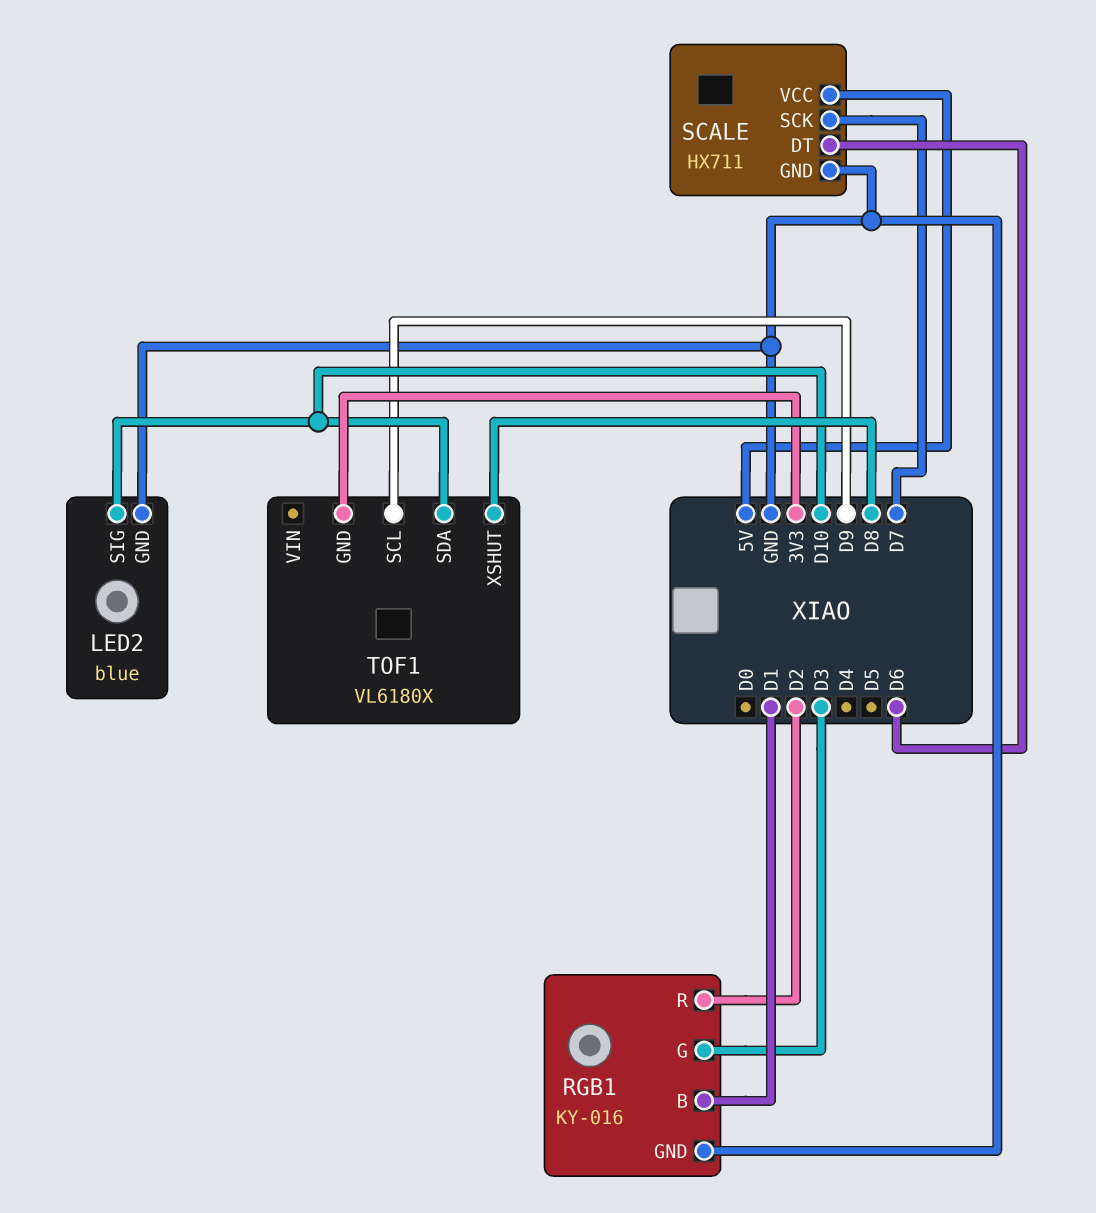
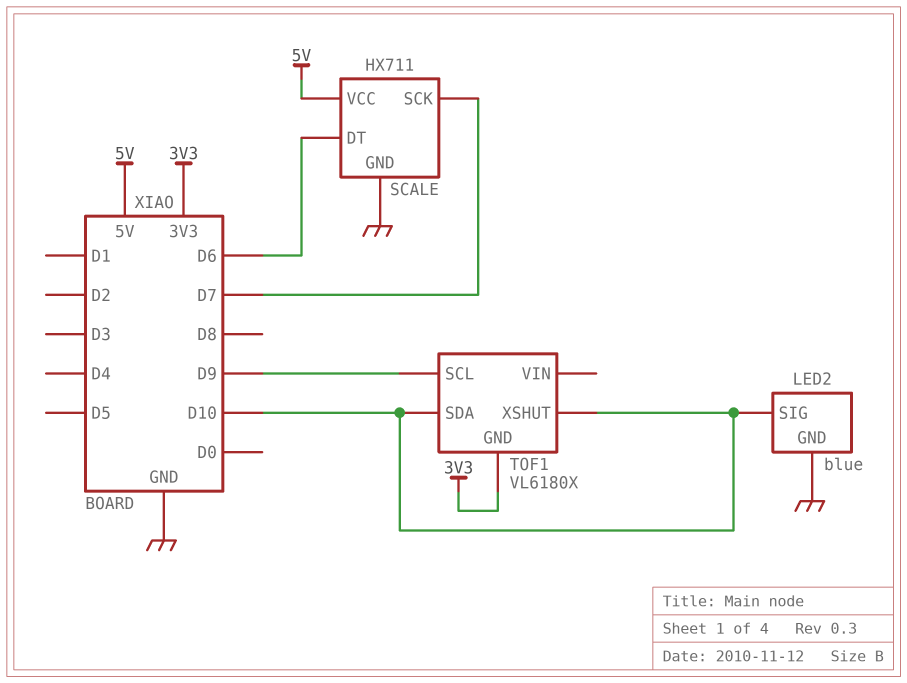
RGB1: KY-016 -> none
RGB1 pin B: D1 -> none
RGB1 pin G: D3 -> none
RGB1 pin GND: GND -> none
RGB1 pin R: D2 -> none
TOF1 pin XSHUT: D8 -> D10

